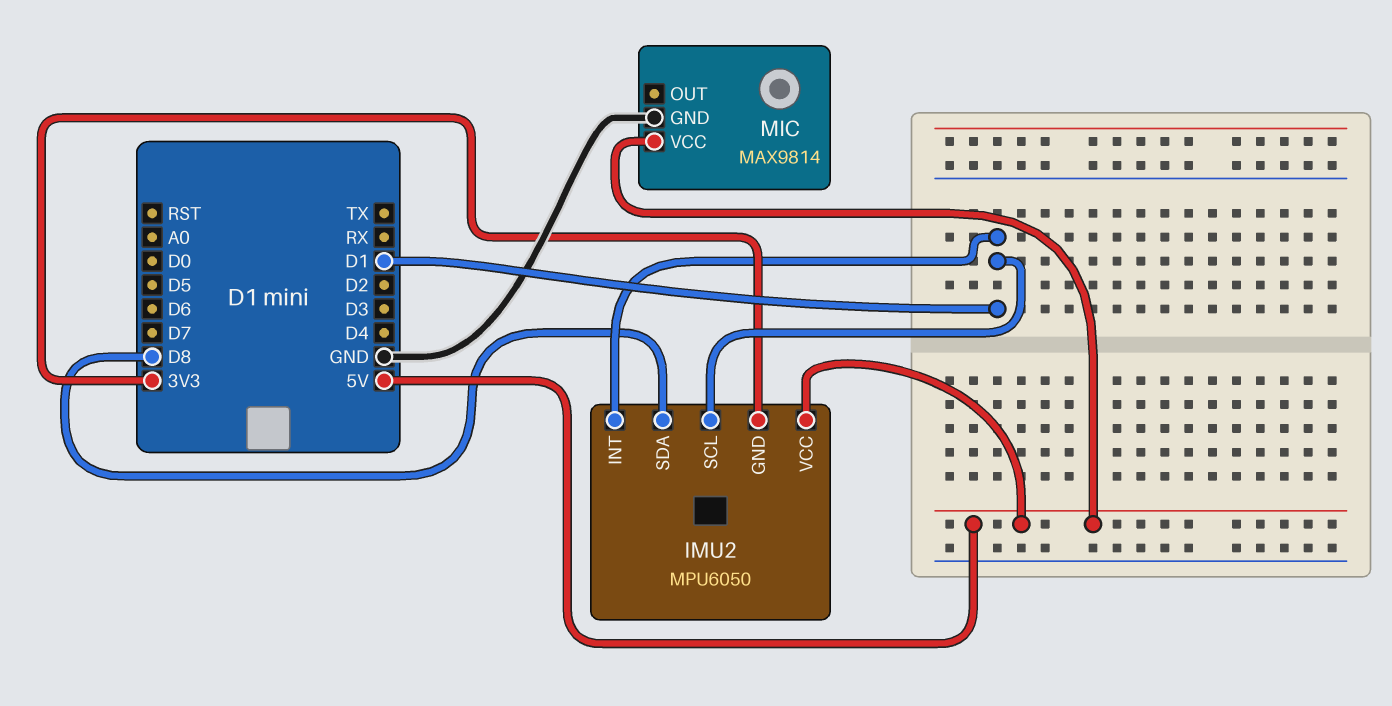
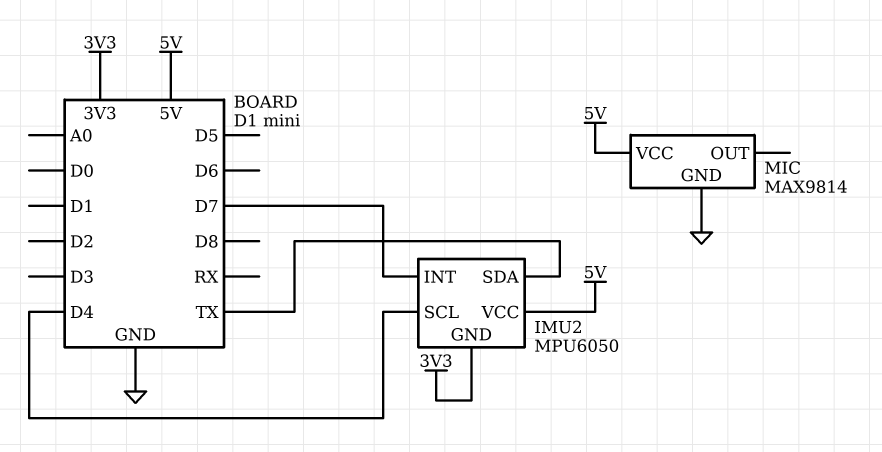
IMU2 pin INT: D1 -> D7
IMU2 pin SCL: D1 -> D4
IMU2 pin SDA: D8 -> TX

